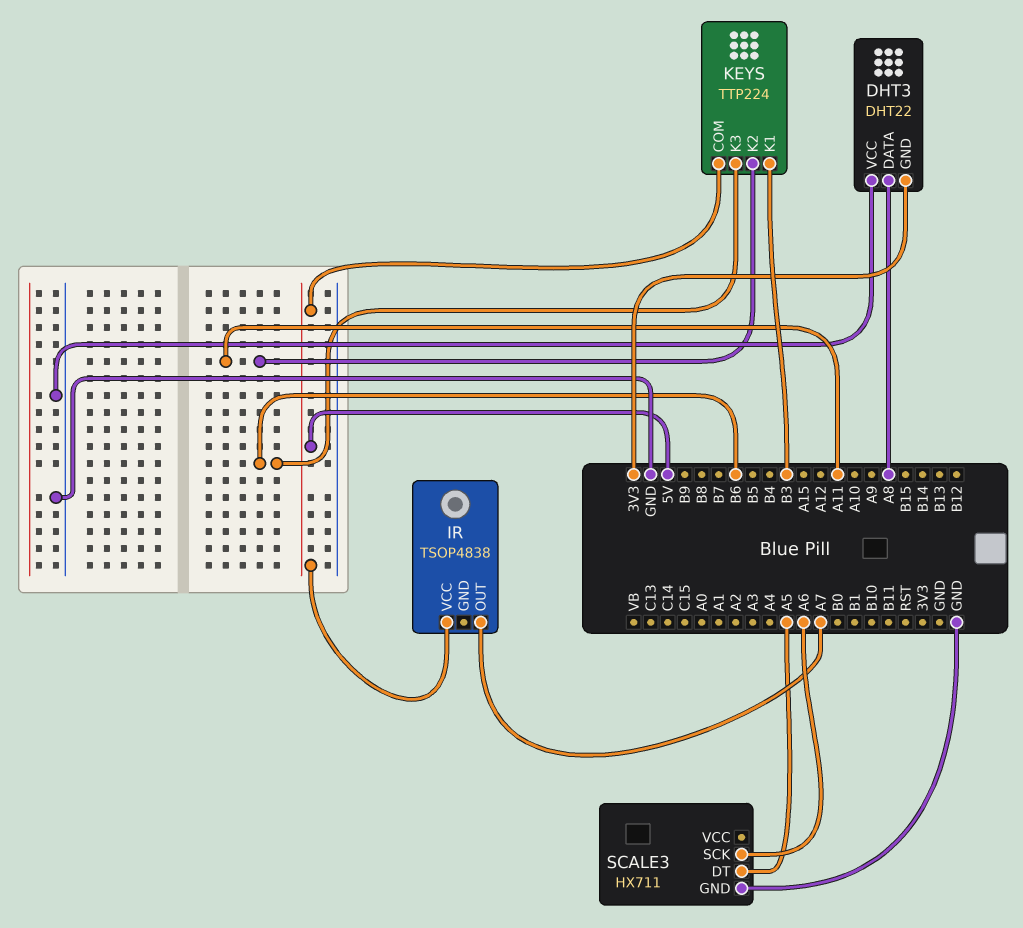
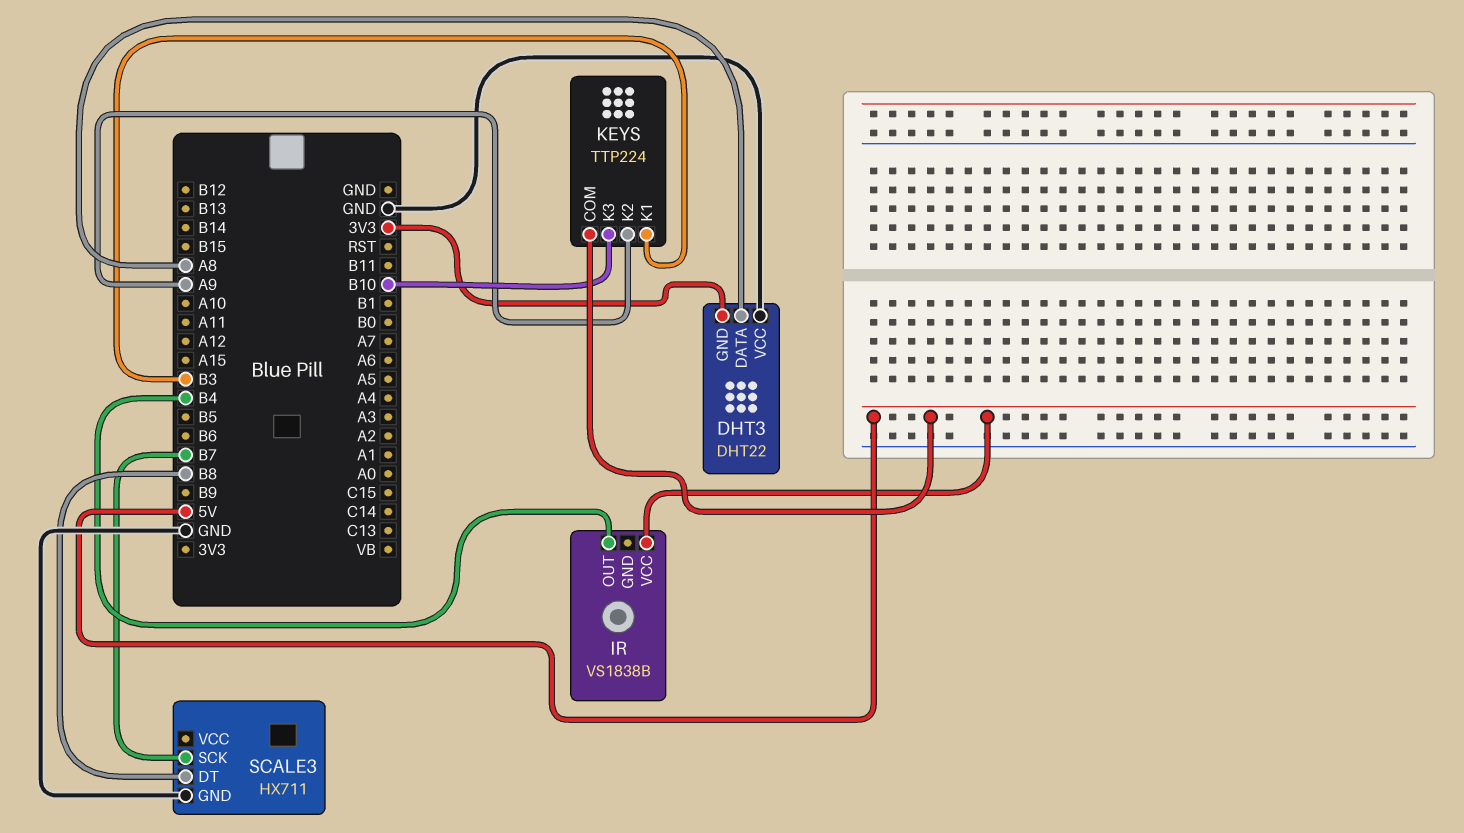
IR: TSOP4838 -> VS1838B
IR pin OUT: A7 -> B4
KEYS pin K2: A11 -> A9
KEYS pin K3: B6 -> B10
SCALE3 pin DT: A5 -> B8
SCALE3 pin SCK: A6 -> B7

